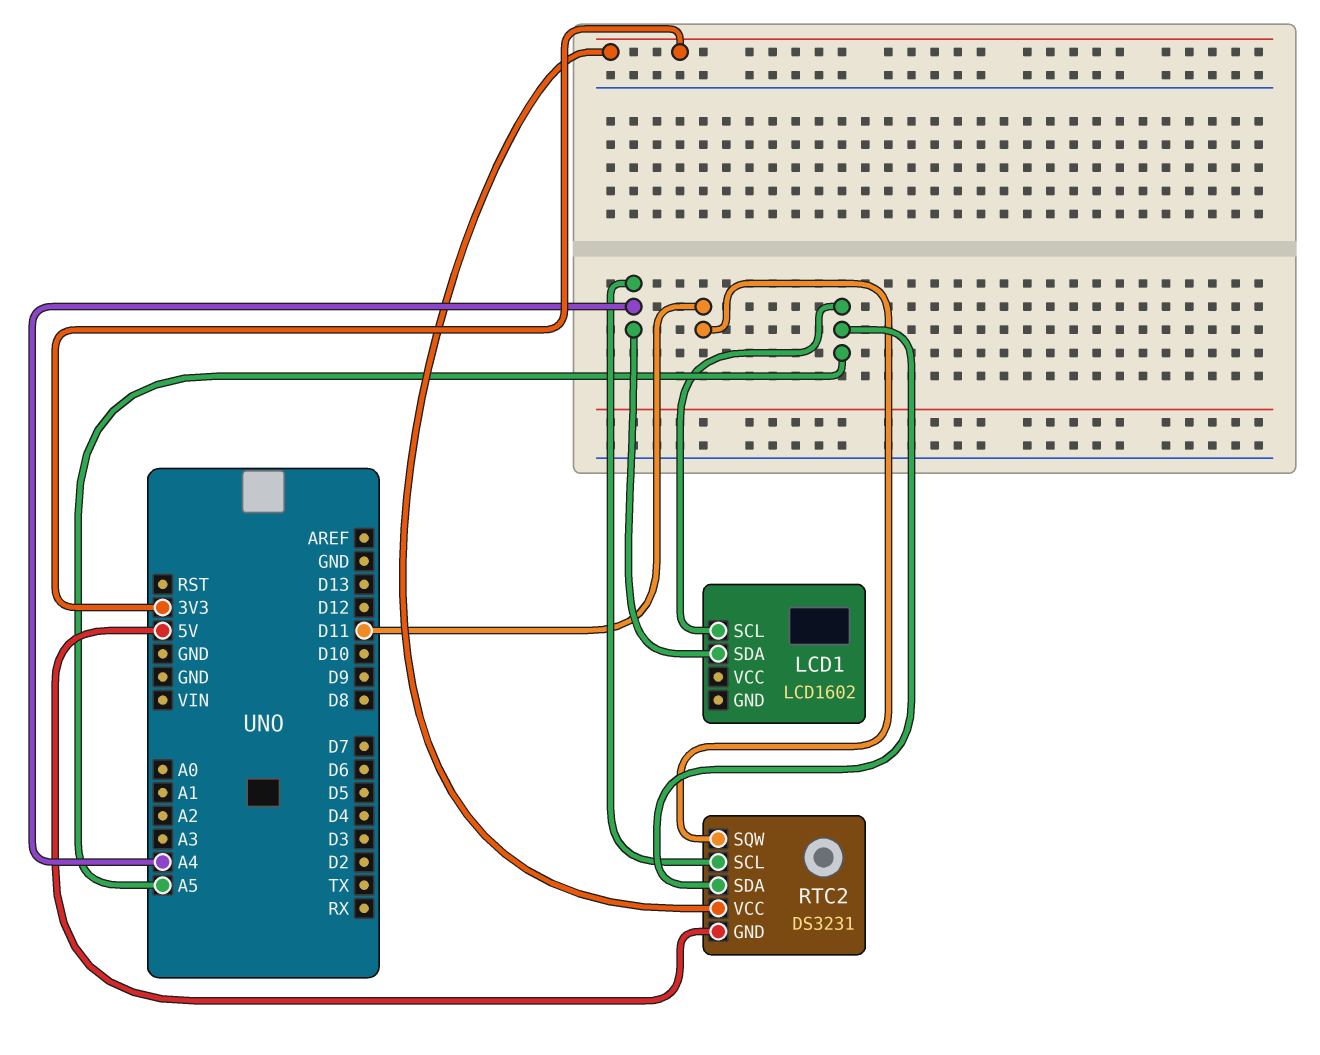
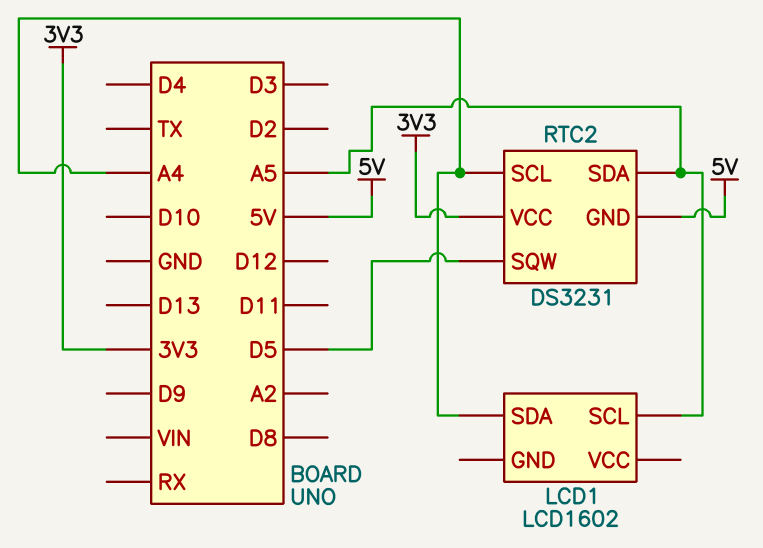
RTC2 pin SQW: D11 -> D5

